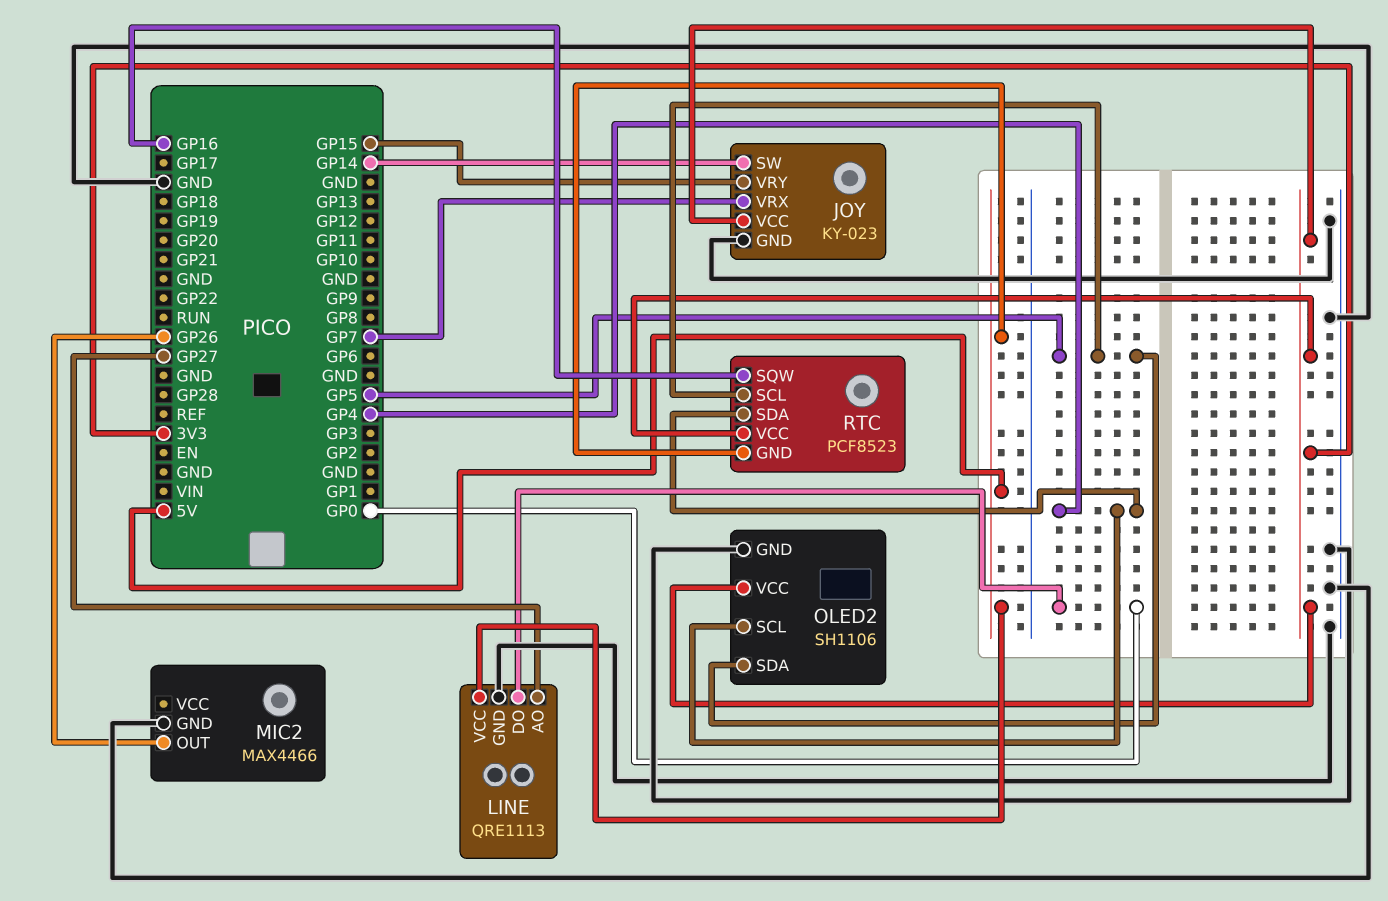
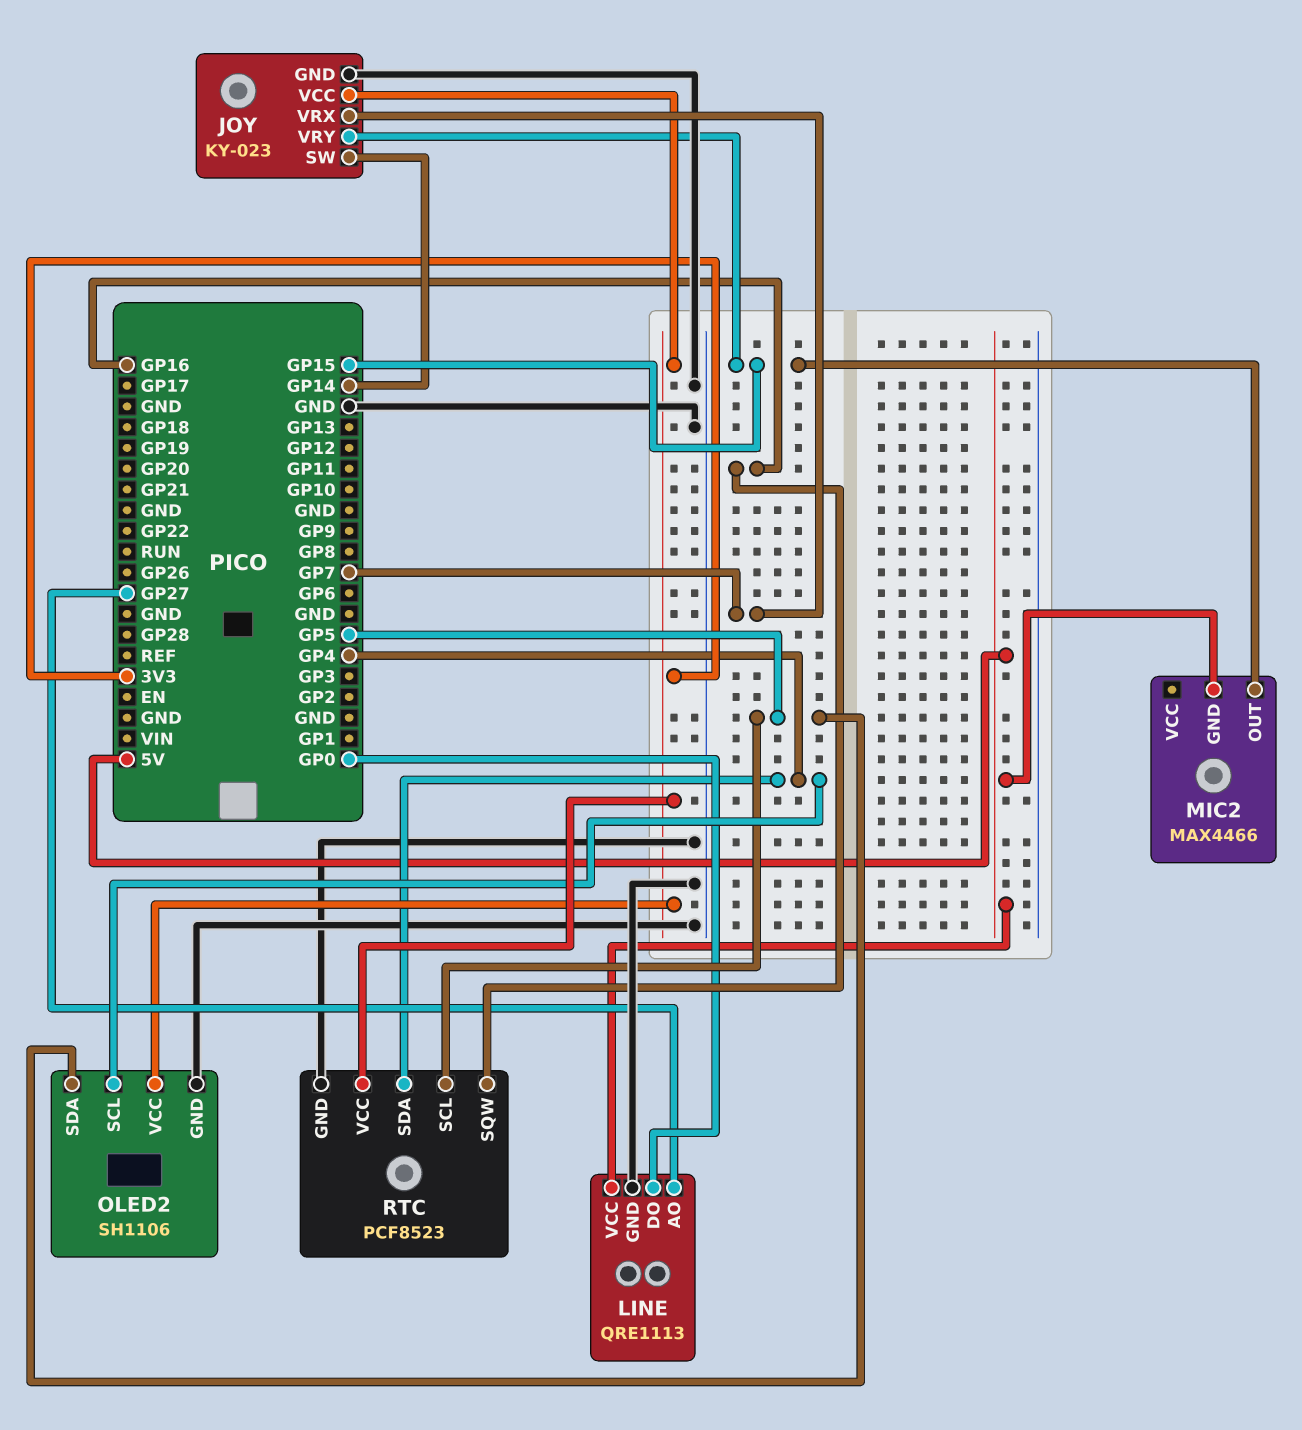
MIC2 pin GND: GND -> 5V
MIC2 pin OUT: GP26 -> GP15
RTC pin GND: 5V -> GND

